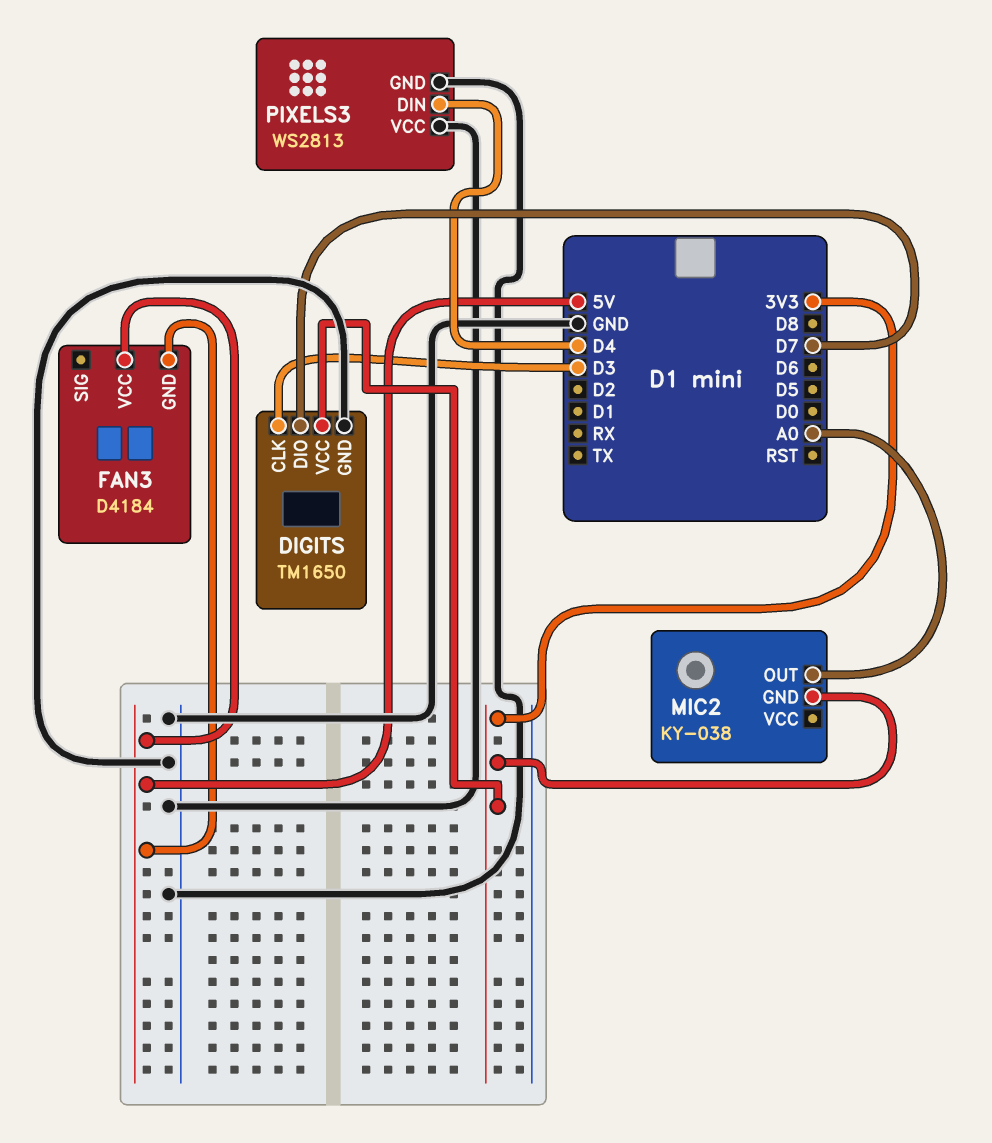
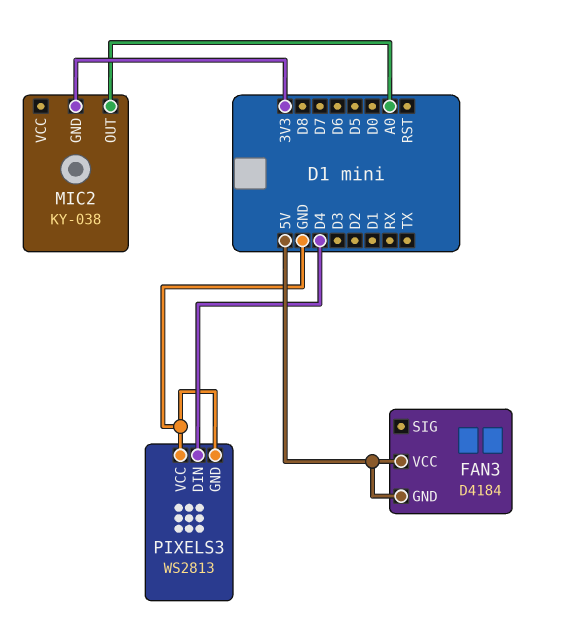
DIGITS: TM1650 -> none
DIGITS pin CLK: D3 -> none
DIGITS pin DIO: D7 -> none
DIGITS pin GND: GND -> none
DIGITS pin VCC: 3V3 -> none

